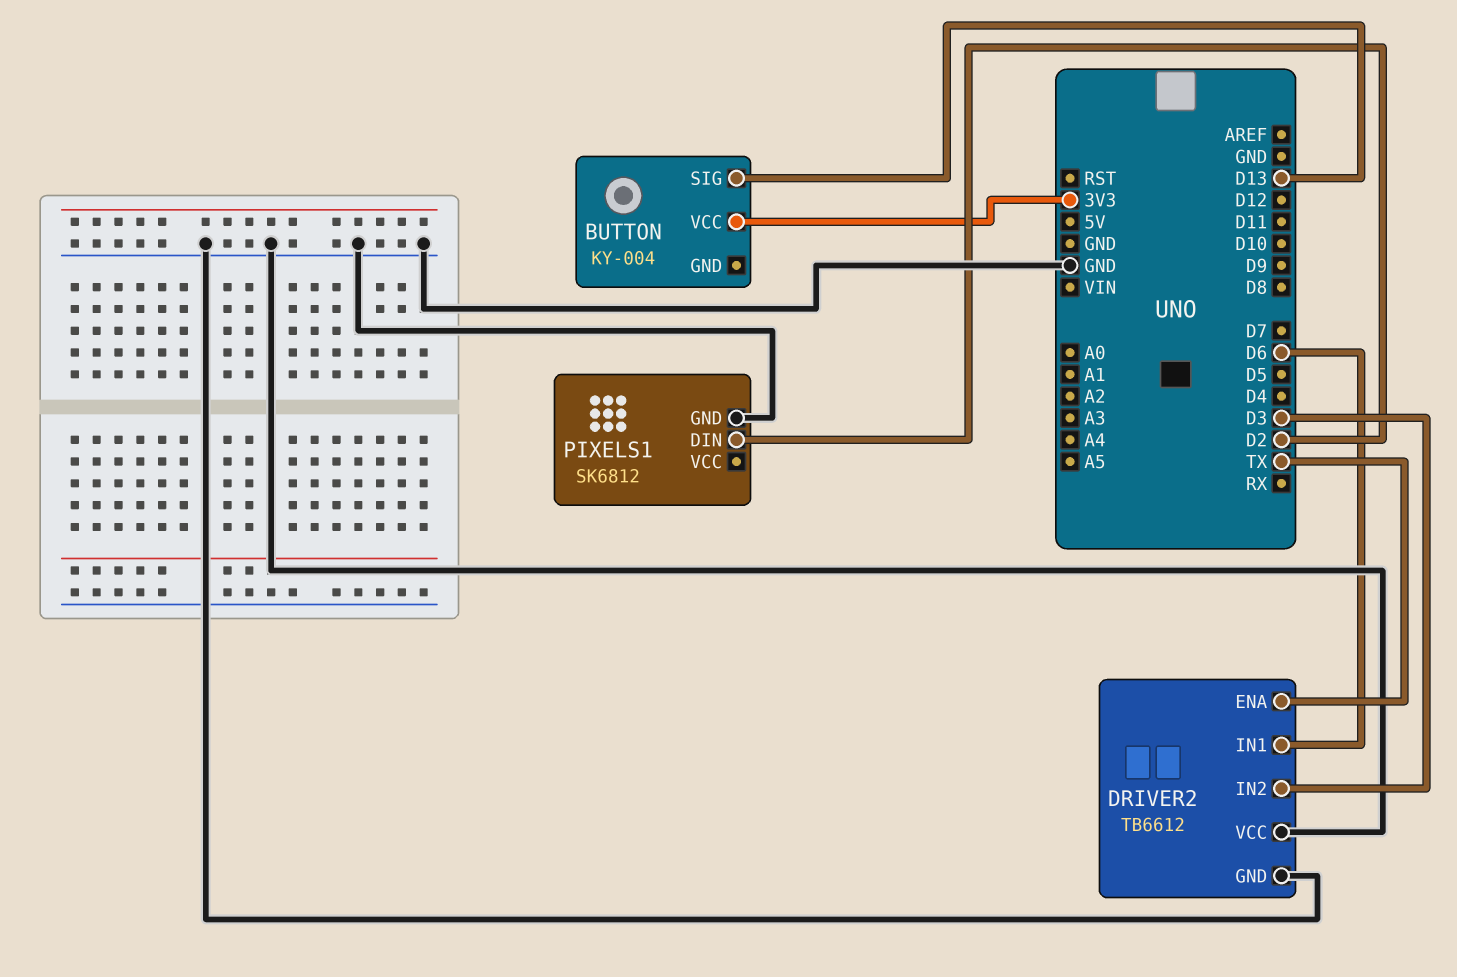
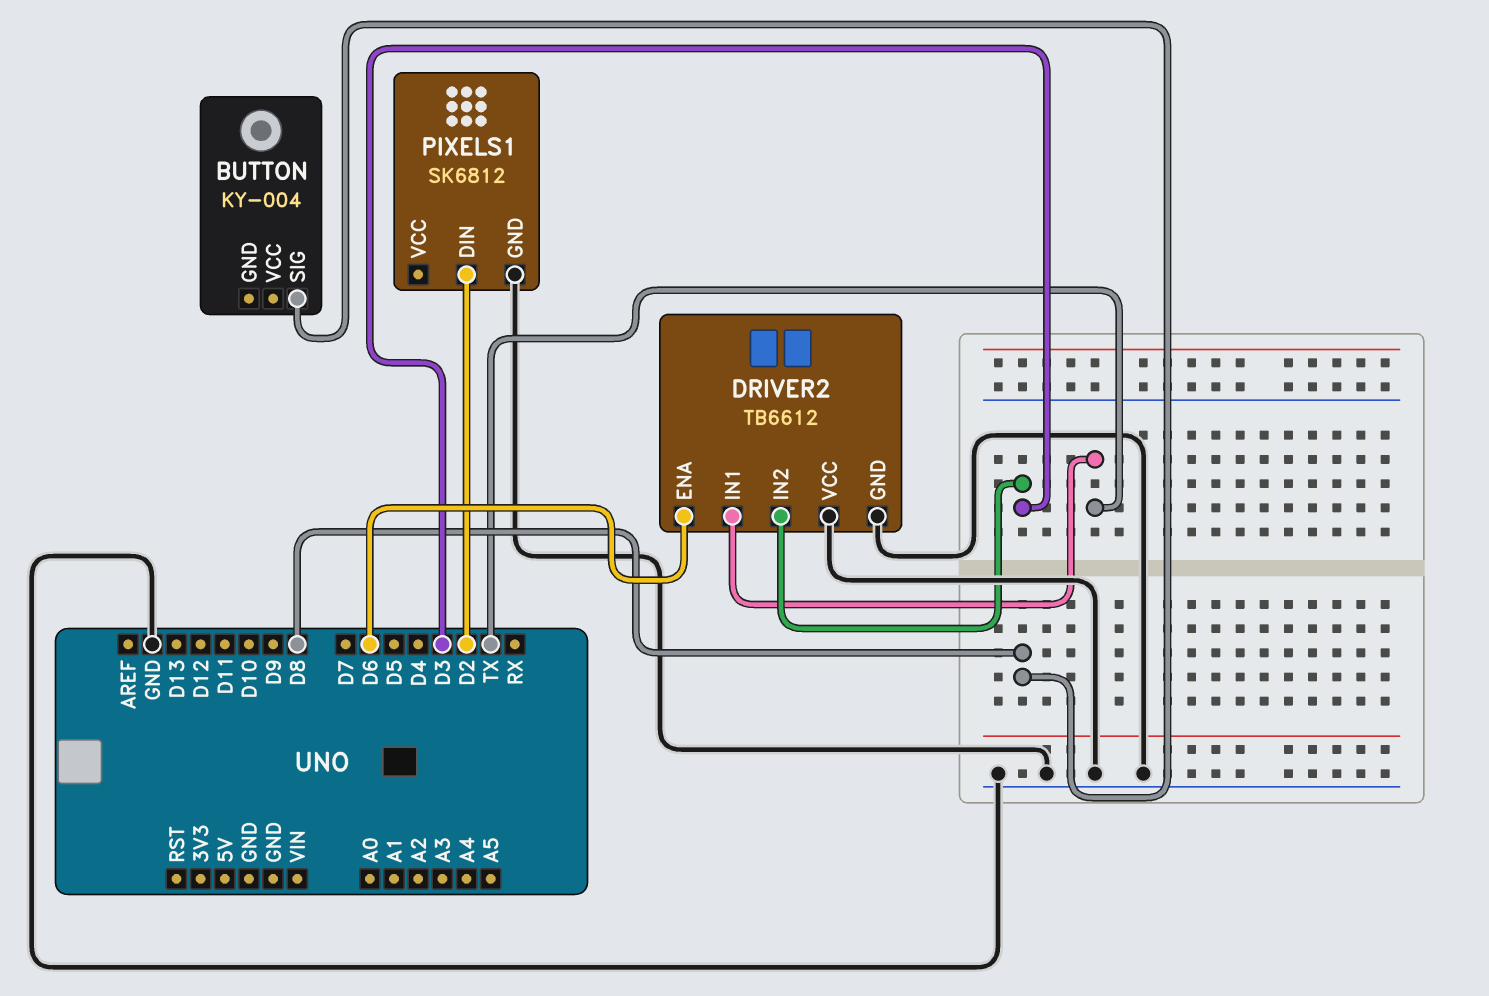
BUTTON pin SIG: D13 -> D8
BUTTON pin VCC: 3V3 -> none
DRIVER2 pin ENA: TX -> D6
DRIVER2 pin IN1: D6 -> TX

